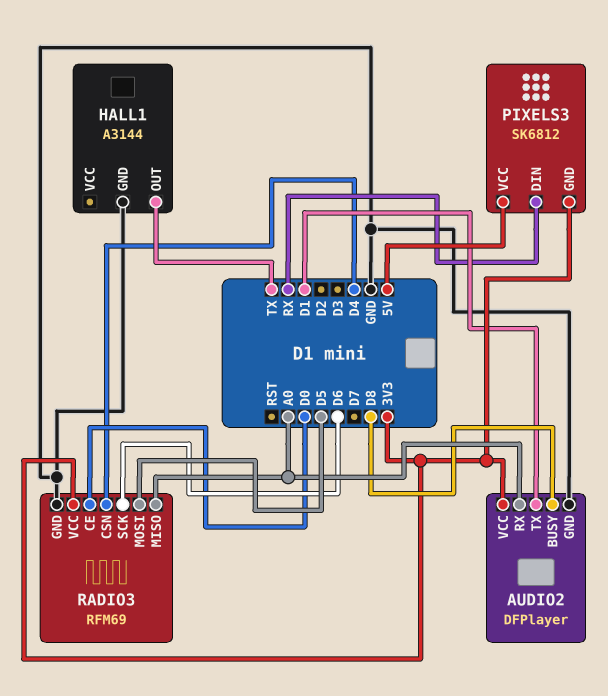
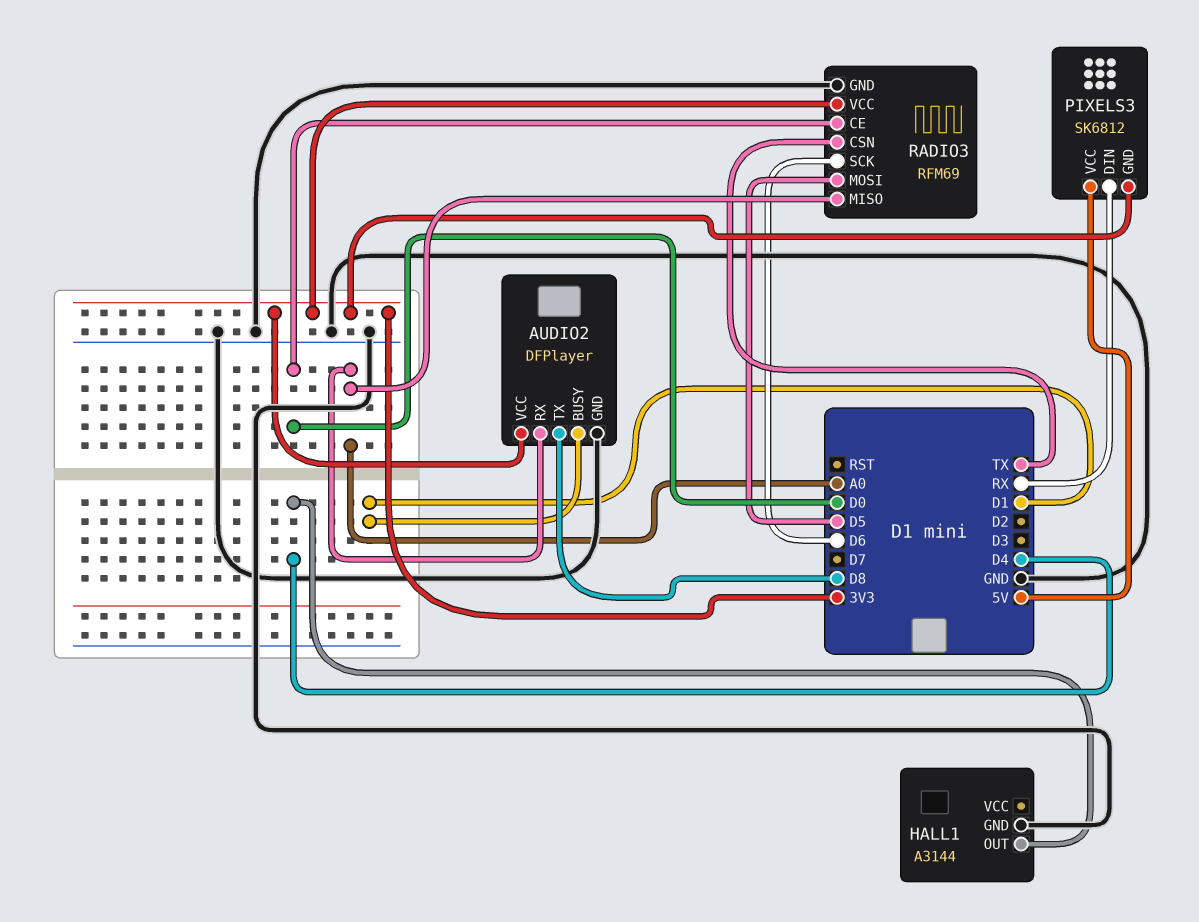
AUDIO2 pin BUSY: D8 -> D1
AUDIO2 pin TX: D1 -> D8
HALL1 pin OUT: TX -> D4
RADIO3 pin CSN: D4 -> TX

